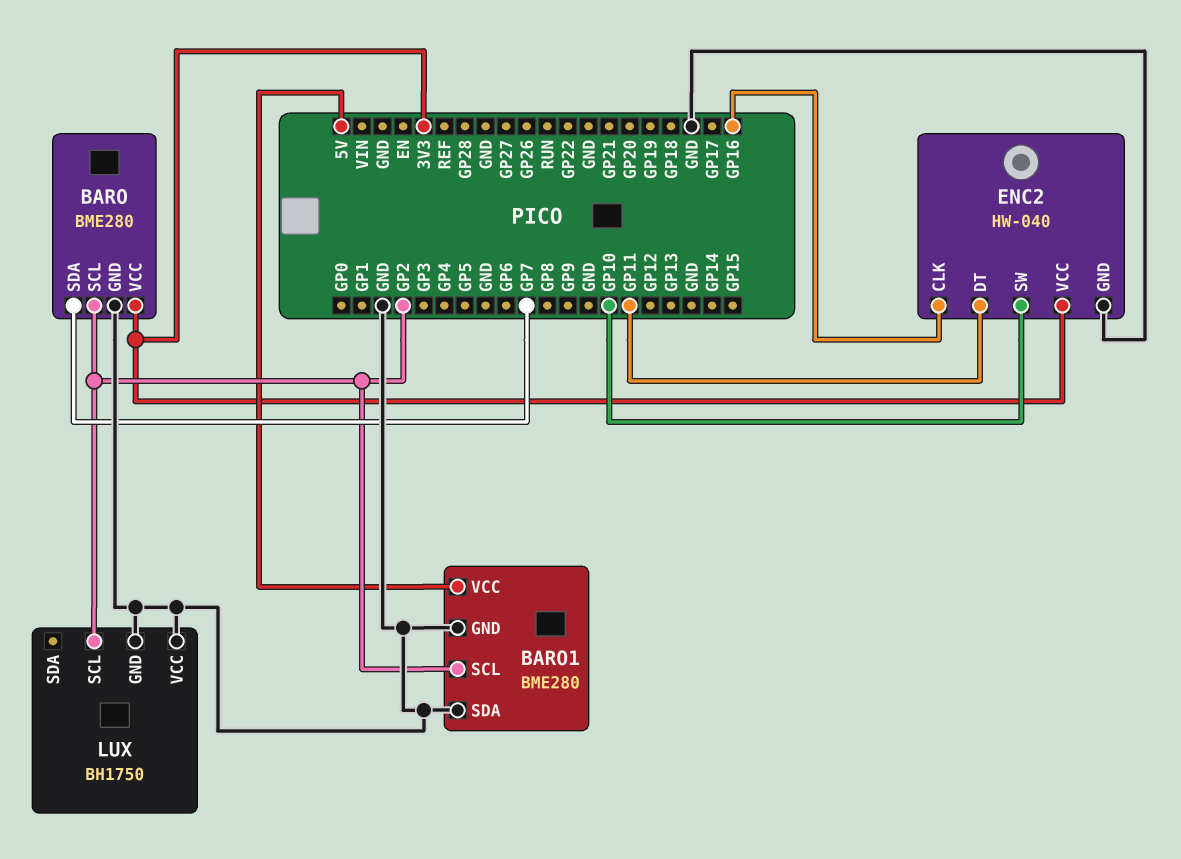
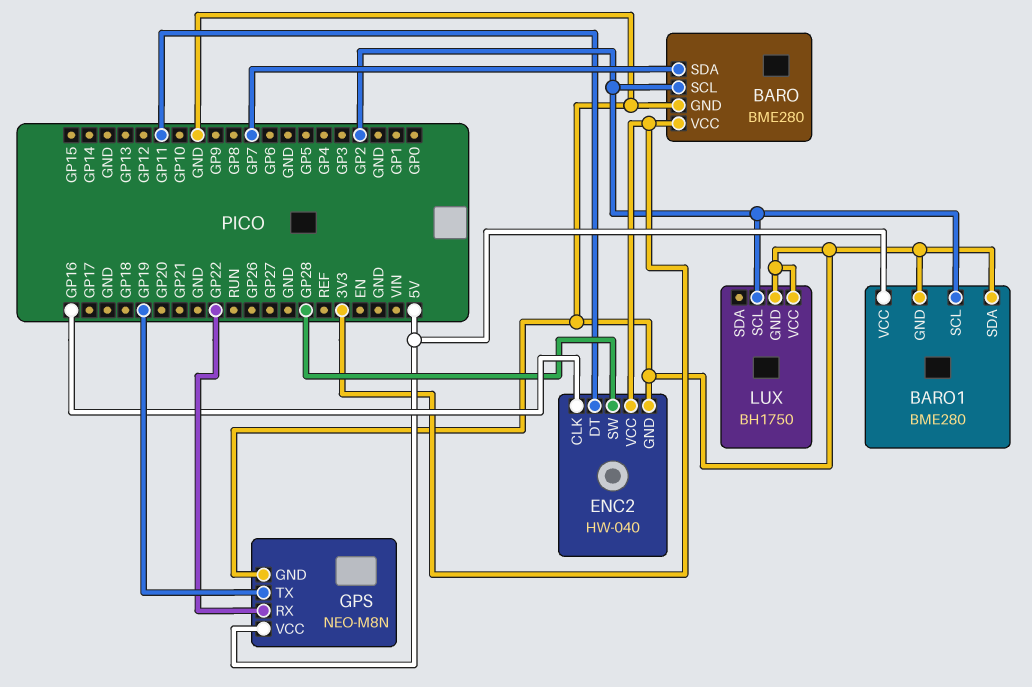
ENC2 pin SW: GP10 -> GP28
GPS: none -> NEO-M8N
GPS pin GND: none -> GND
GPS pin RX: none -> GP22
GPS pin TX: none -> GP19
GPS pin VCC: none -> 5V

